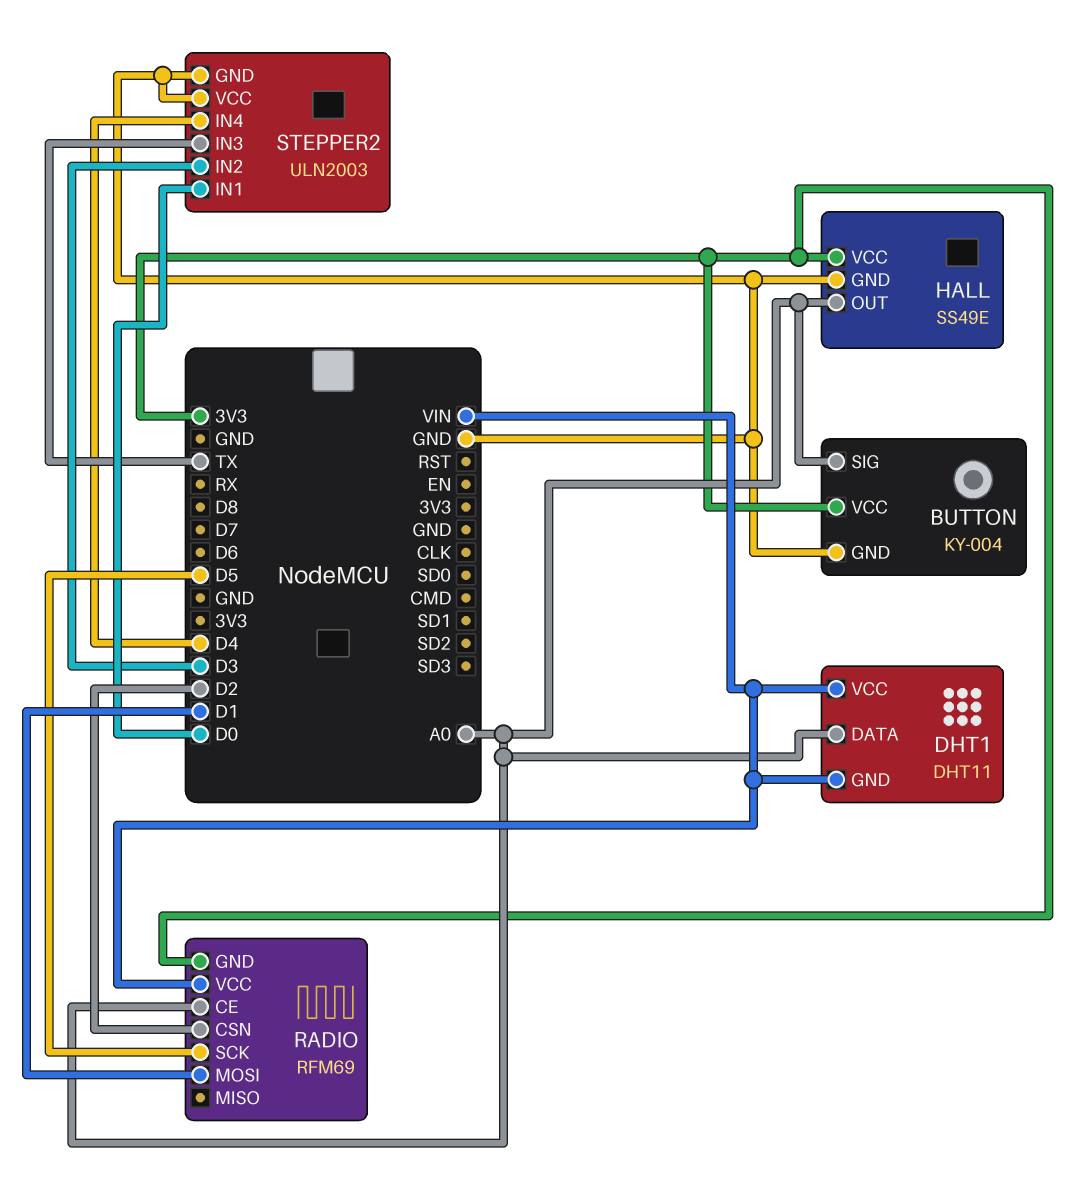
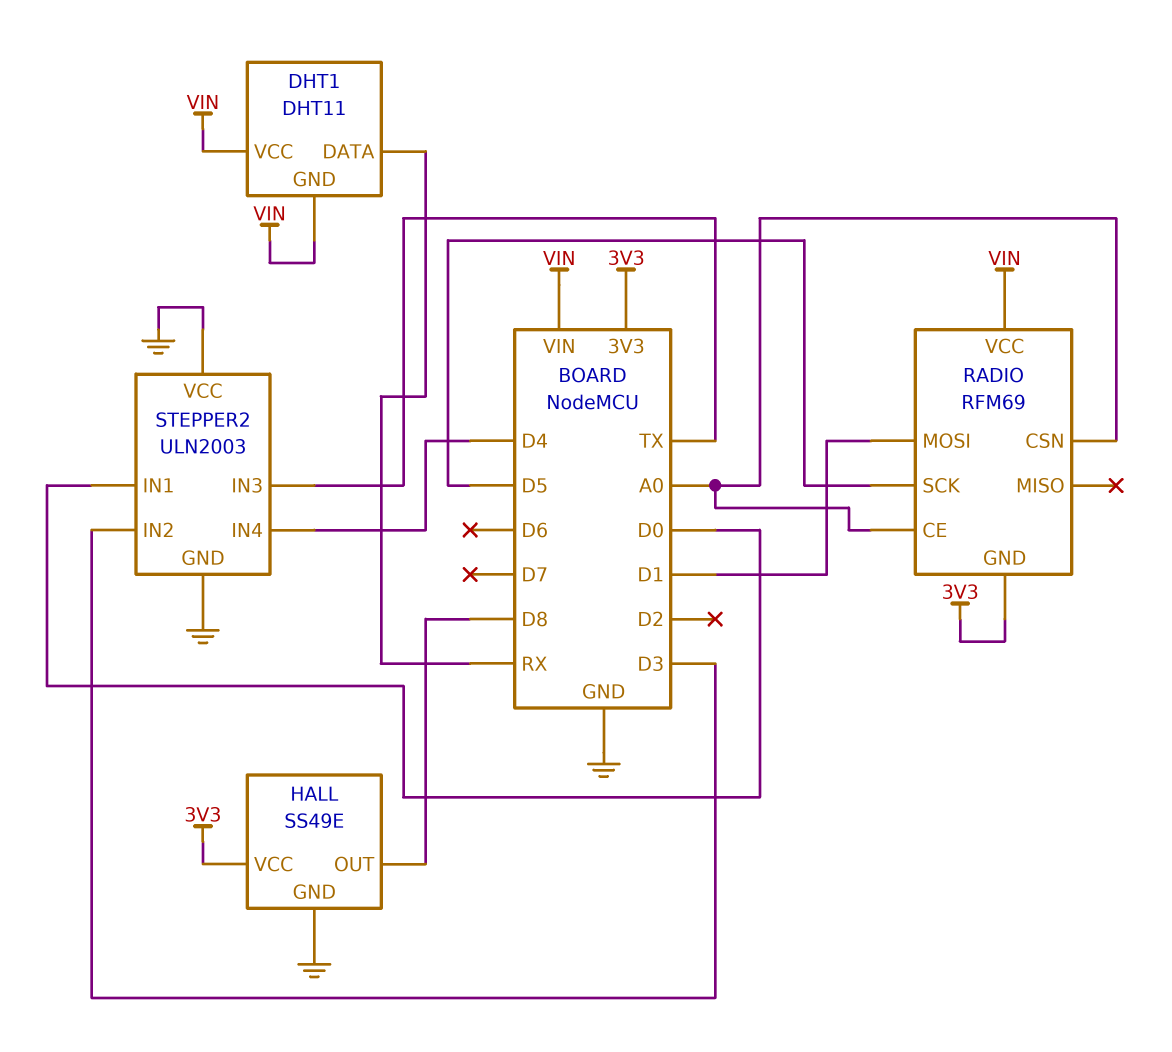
BUTTON: KY-004 -> none
BUTTON pin GND: GND -> none
BUTTON pin SIG: A0 -> none
BUTTON pin VCC: 3V3 -> none
DHT1 pin DATA: A0 -> RX
HALL pin OUT: A0 -> D8
RADIO pin CSN: D2 -> A0

